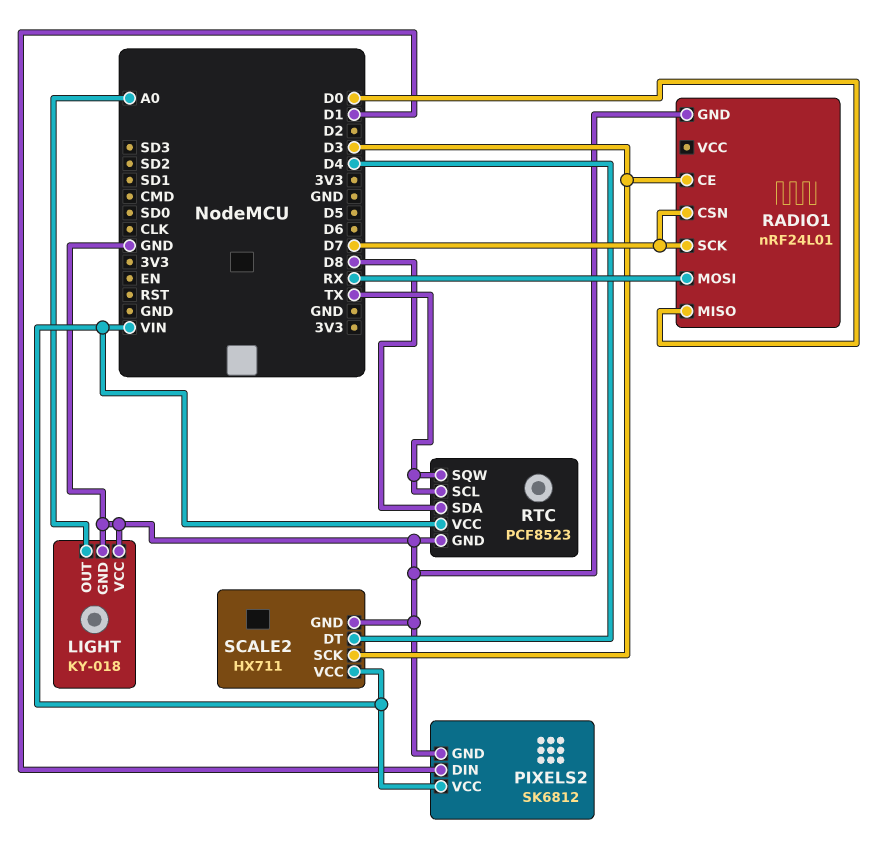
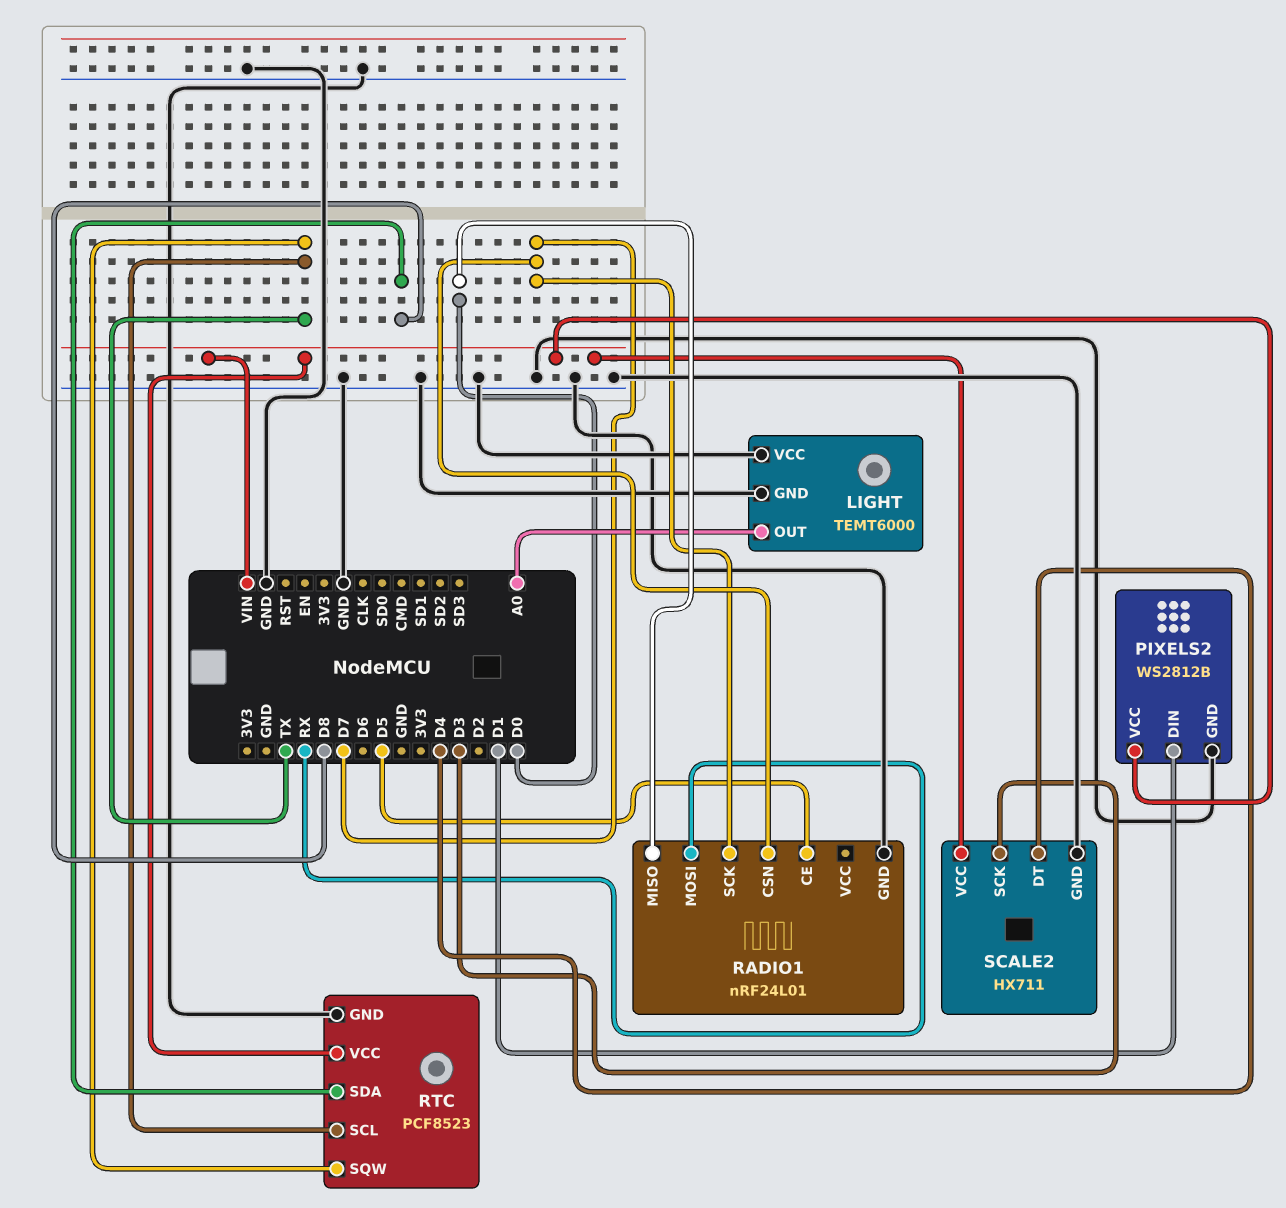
LIGHT: KY-018 -> TEMT6000
PIXELS2: SK6812 -> WS2812B
RADIO1 pin CE: D3 -> D5

